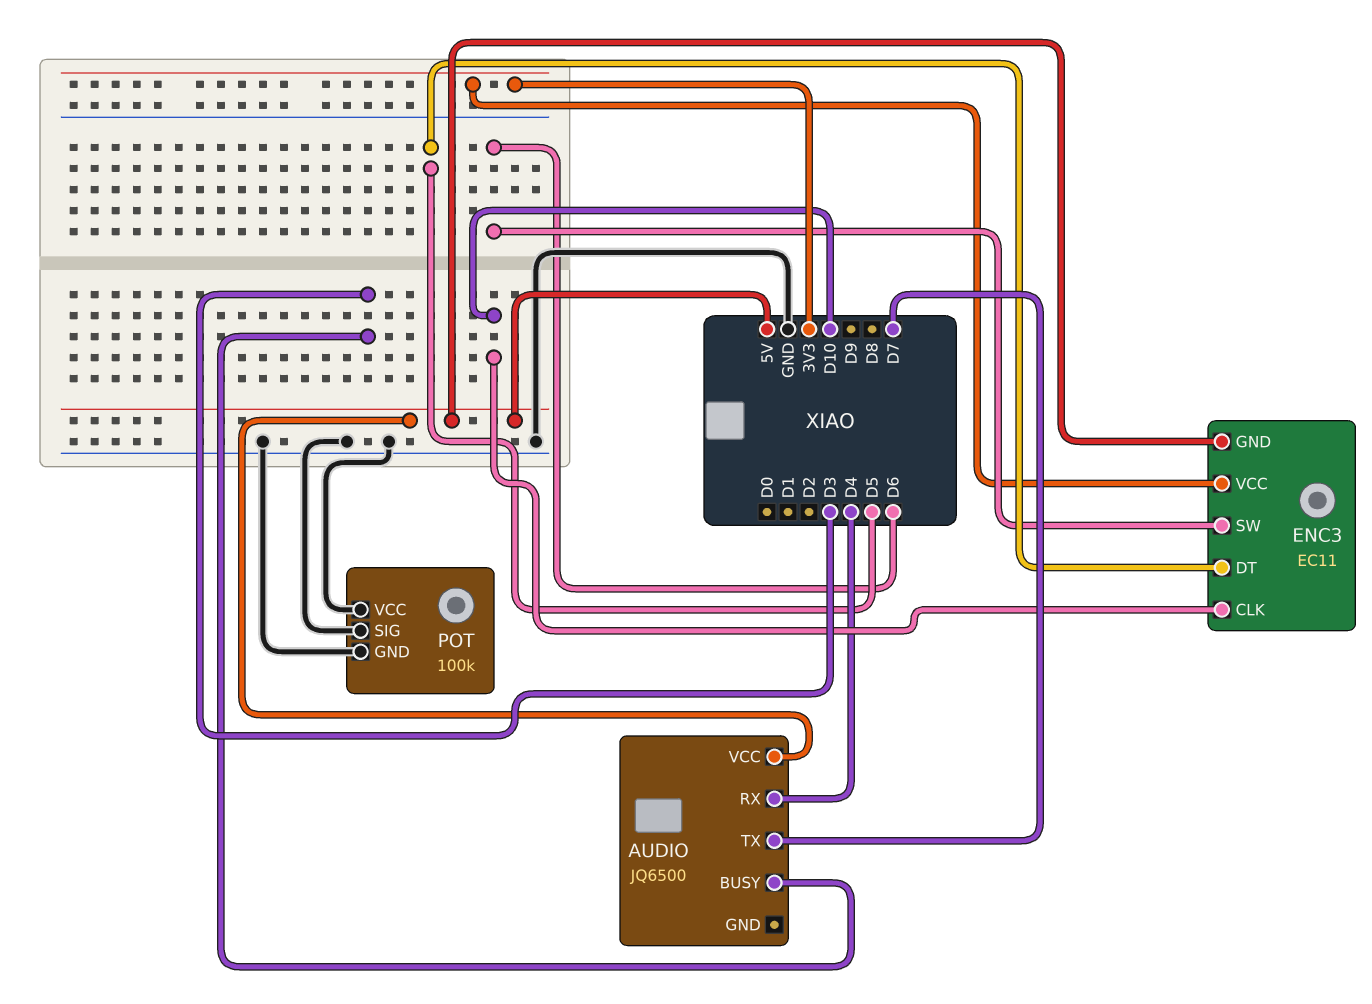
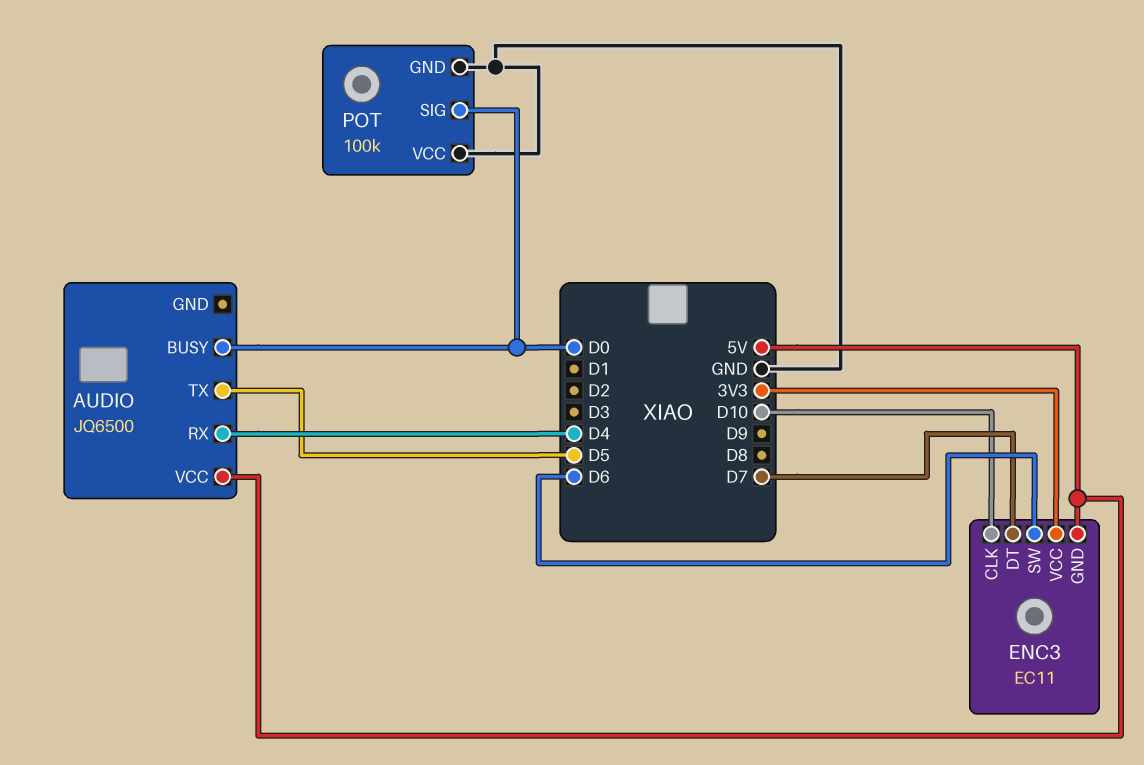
AUDIO pin BUSY: D3 -> D0
AUDIO pin TX: D7 -> D5
ENC3 pin DT: D5 -> D7
POT pin SIG: GND -> D0

